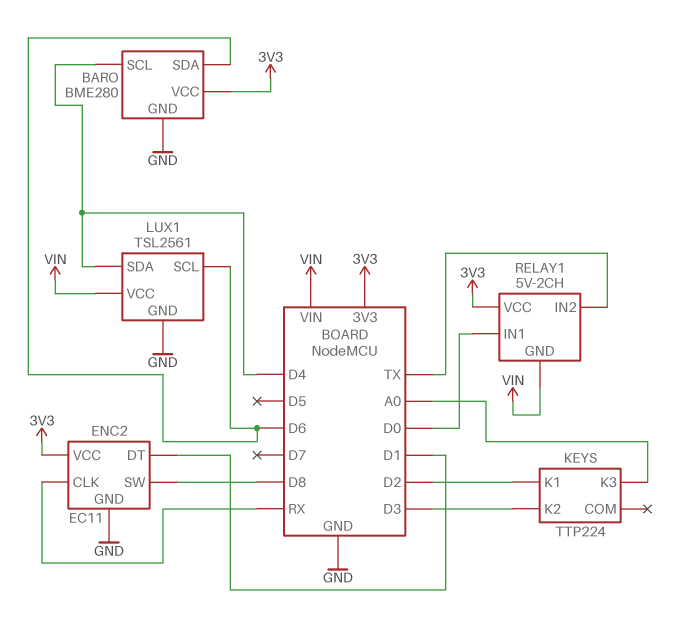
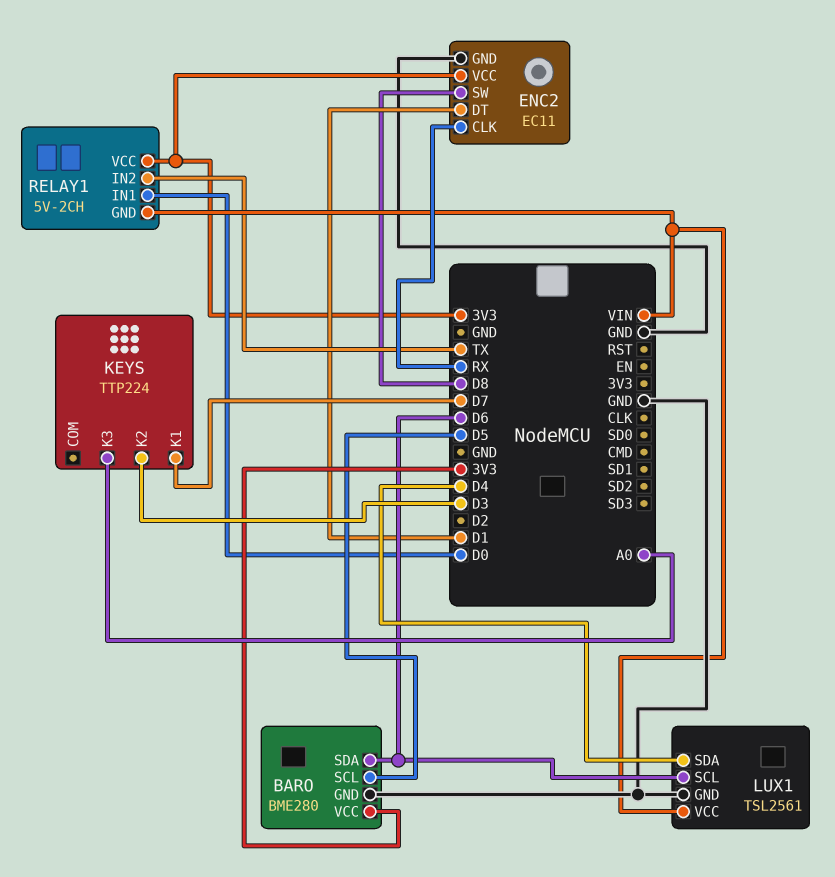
BARO pin SCL: D4 -> D5
KEYS pin K1: D2 -> D7

